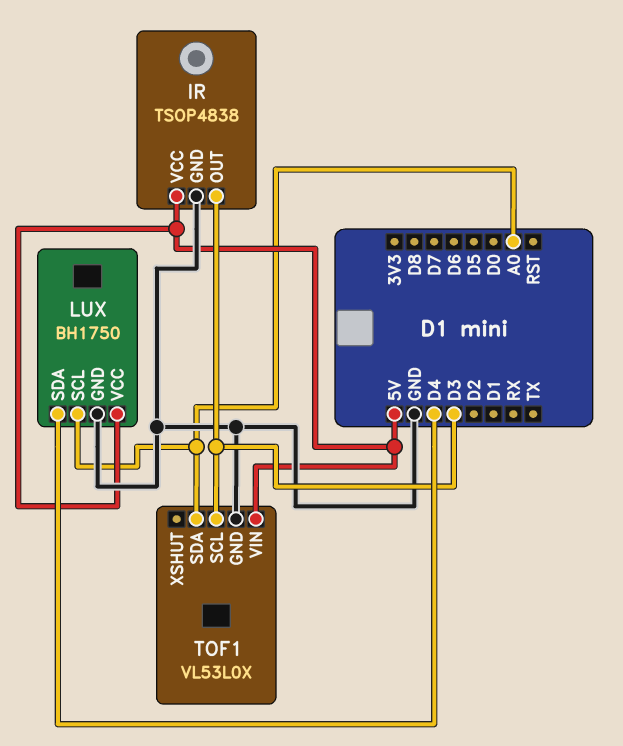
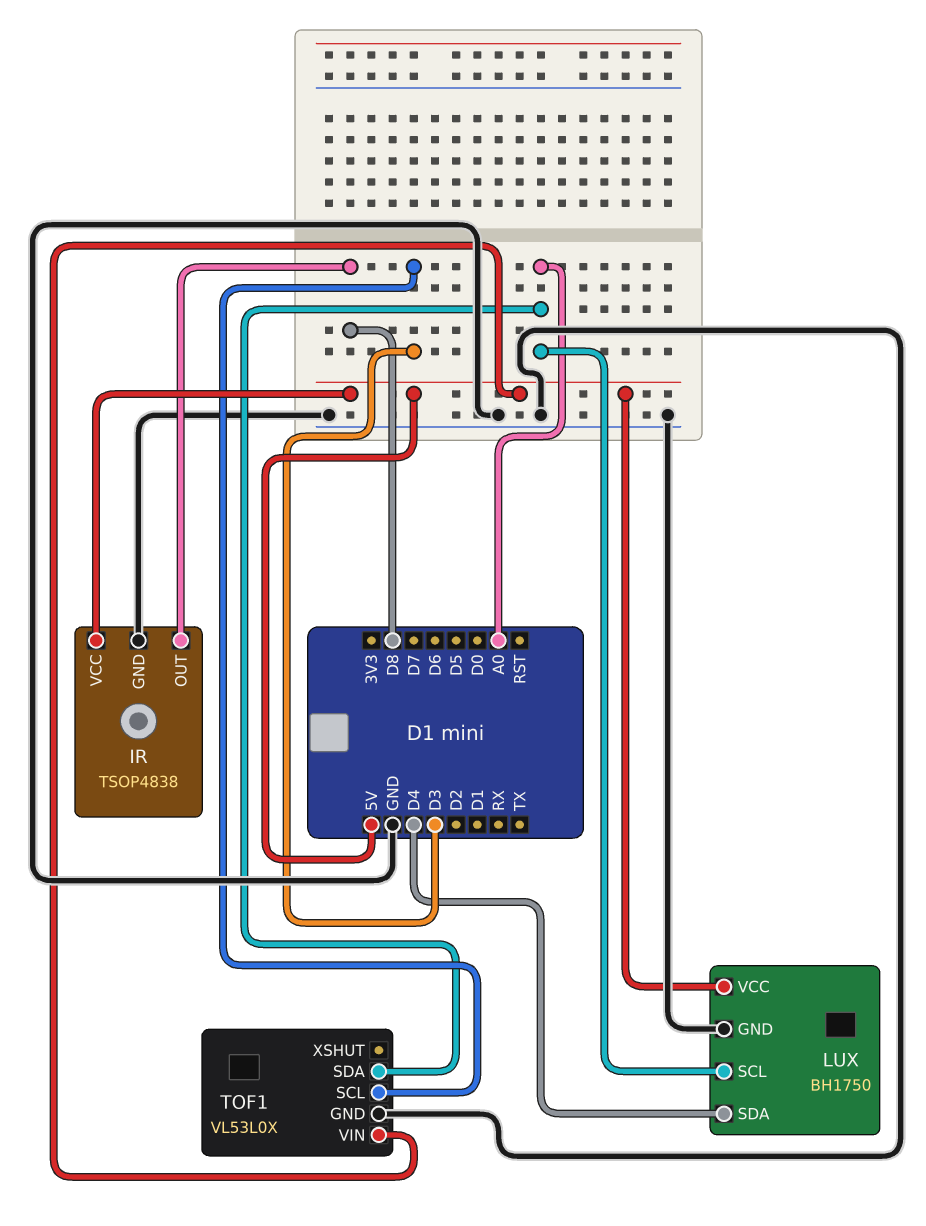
IR pin OUT: D3 -> D8

